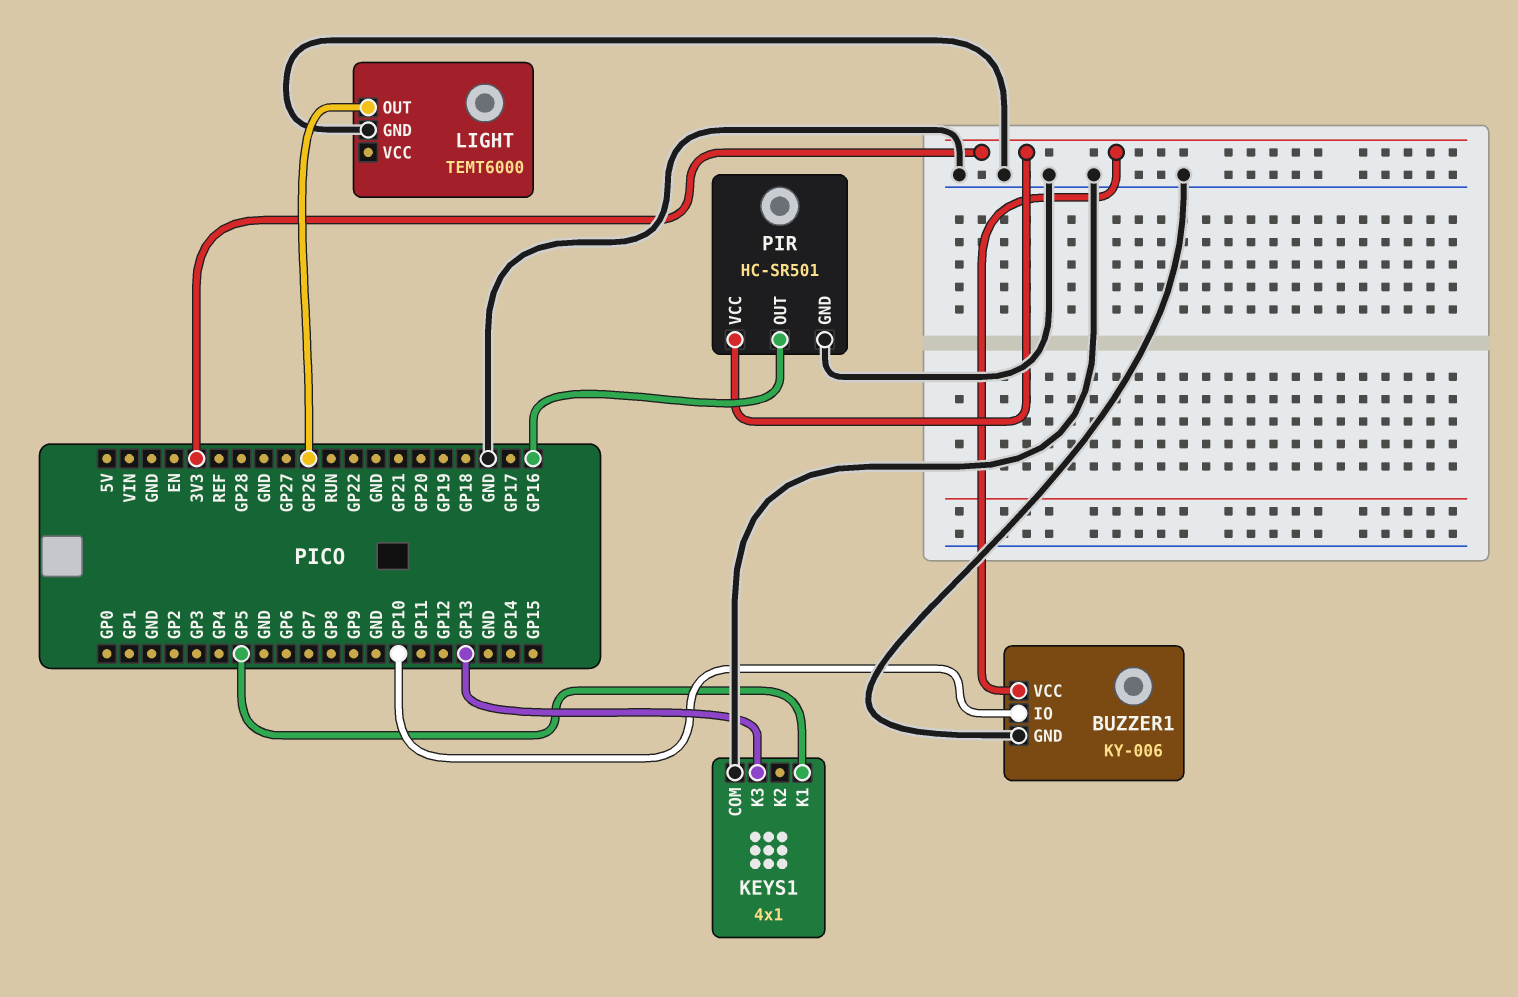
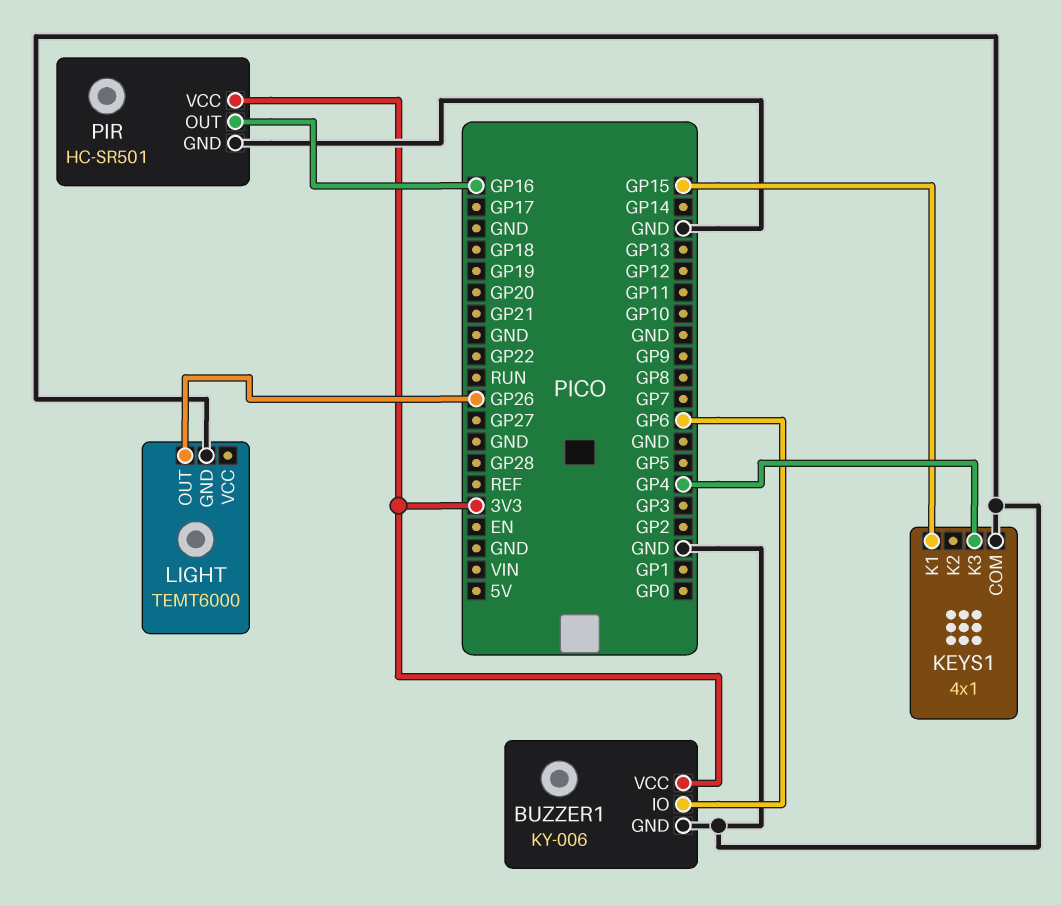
BUZZER1 pin IO: GP10 -> GP6
KEYS1 pin K1: GP5 -> GP15
KEYS1 pin K3: GP13 -> GP4

